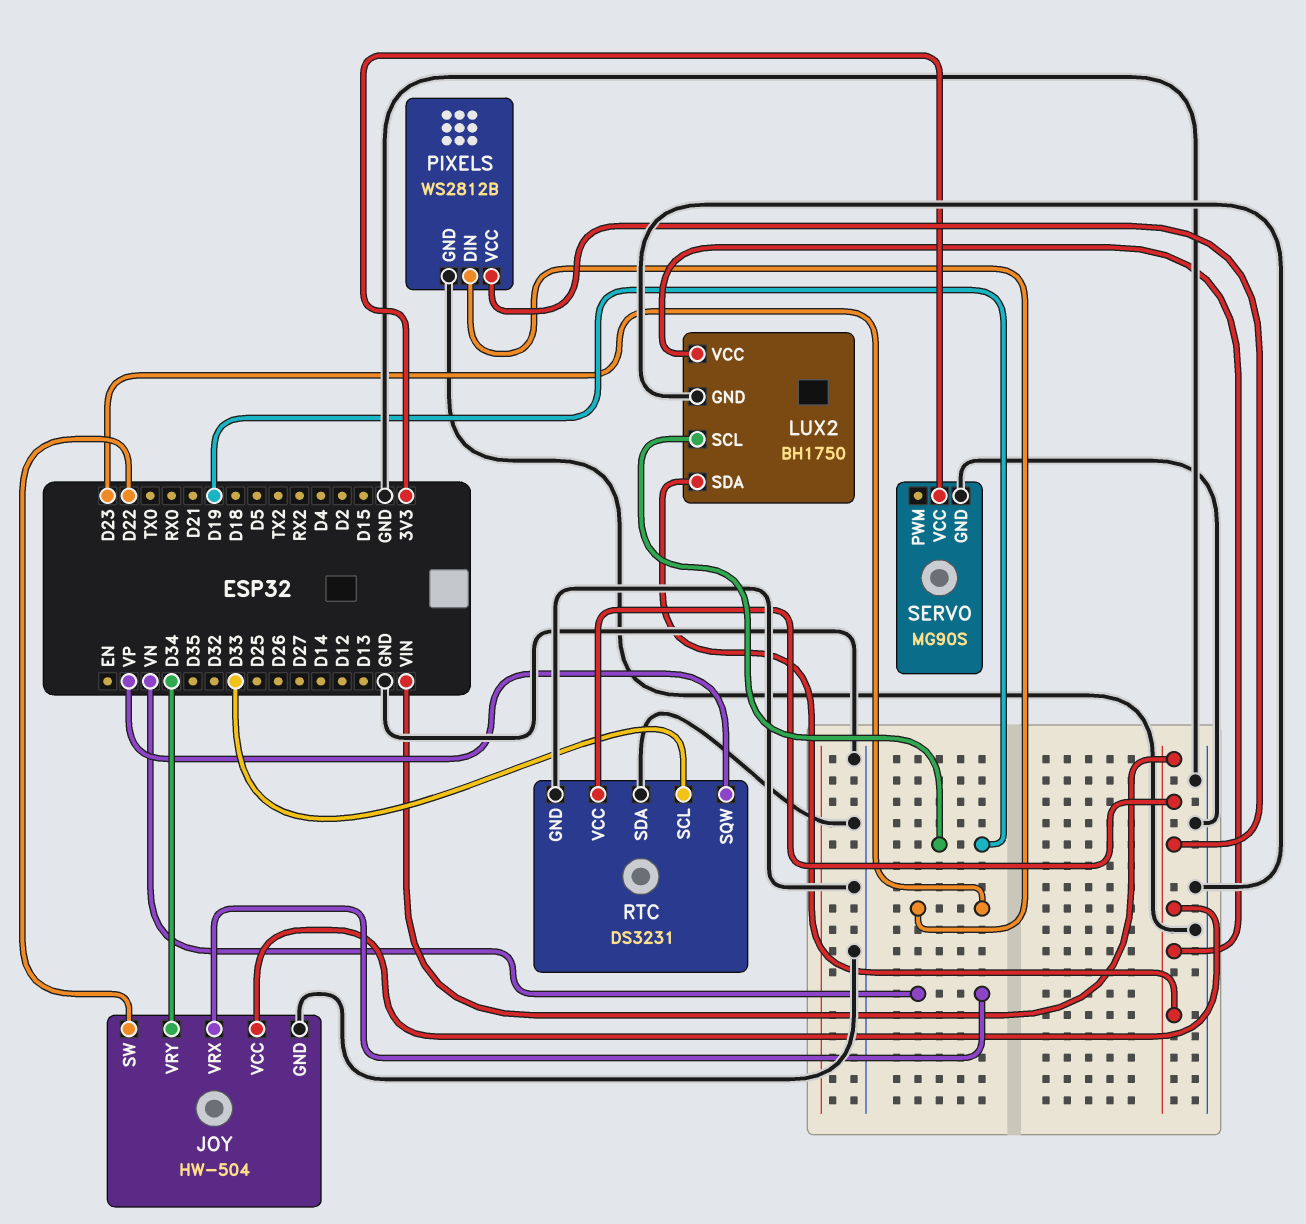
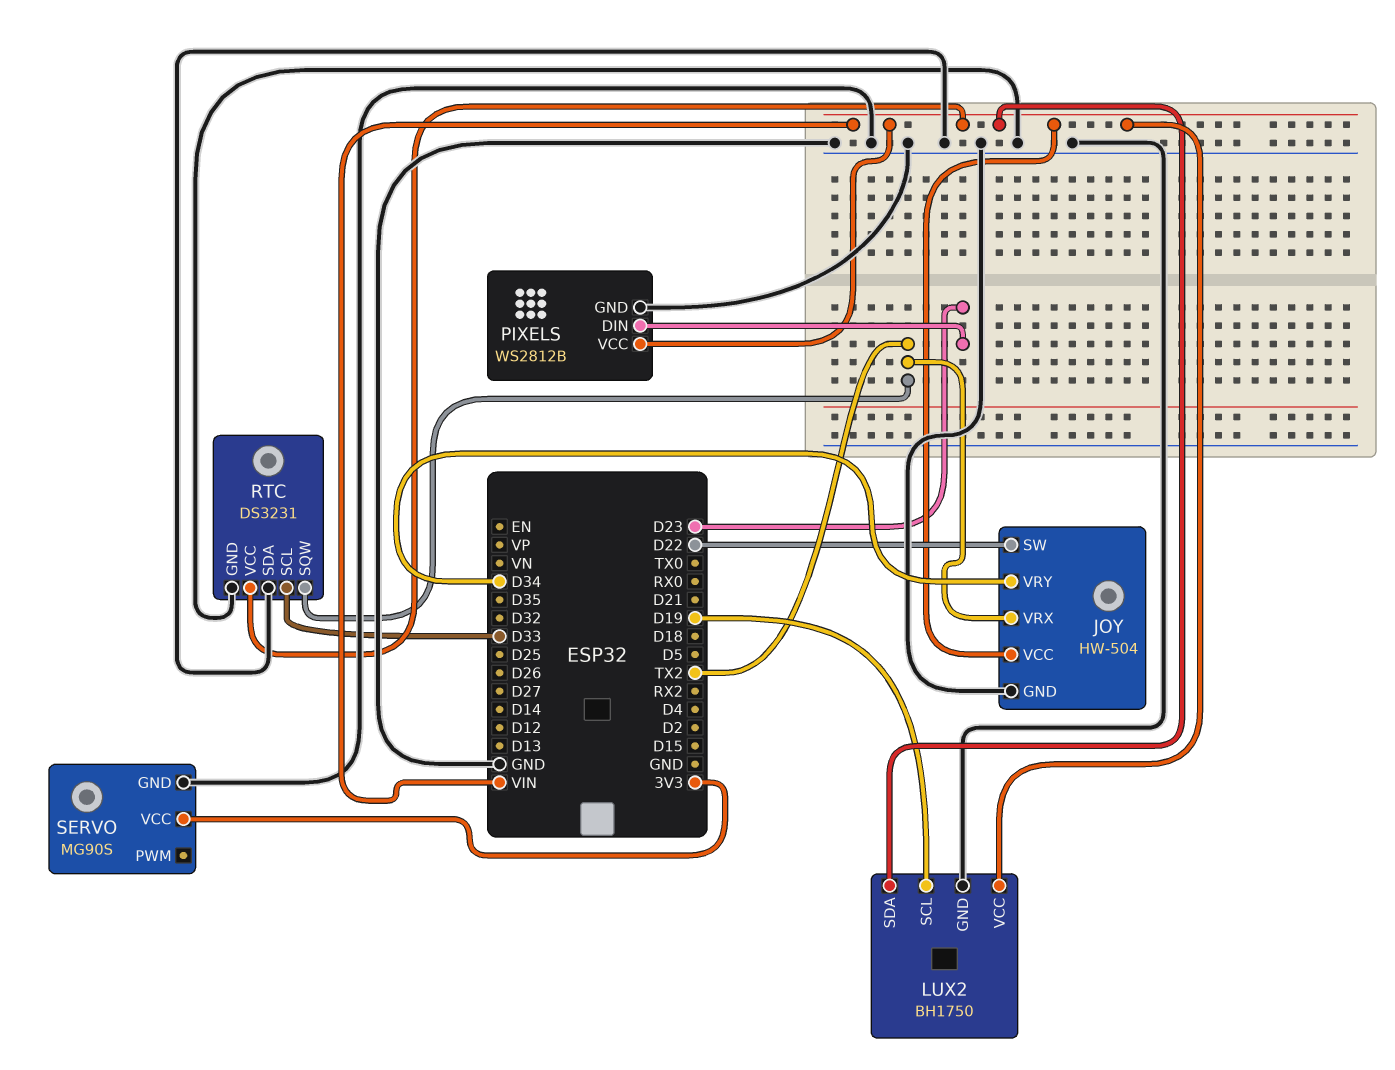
JOY pin VRX: VN -> TX2
RTC pin SQW: VP -> TX2

